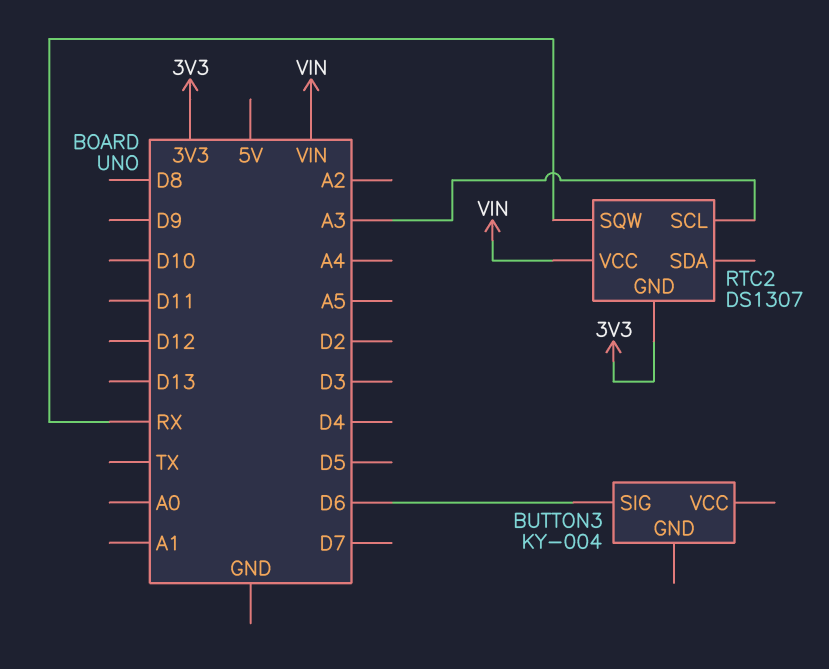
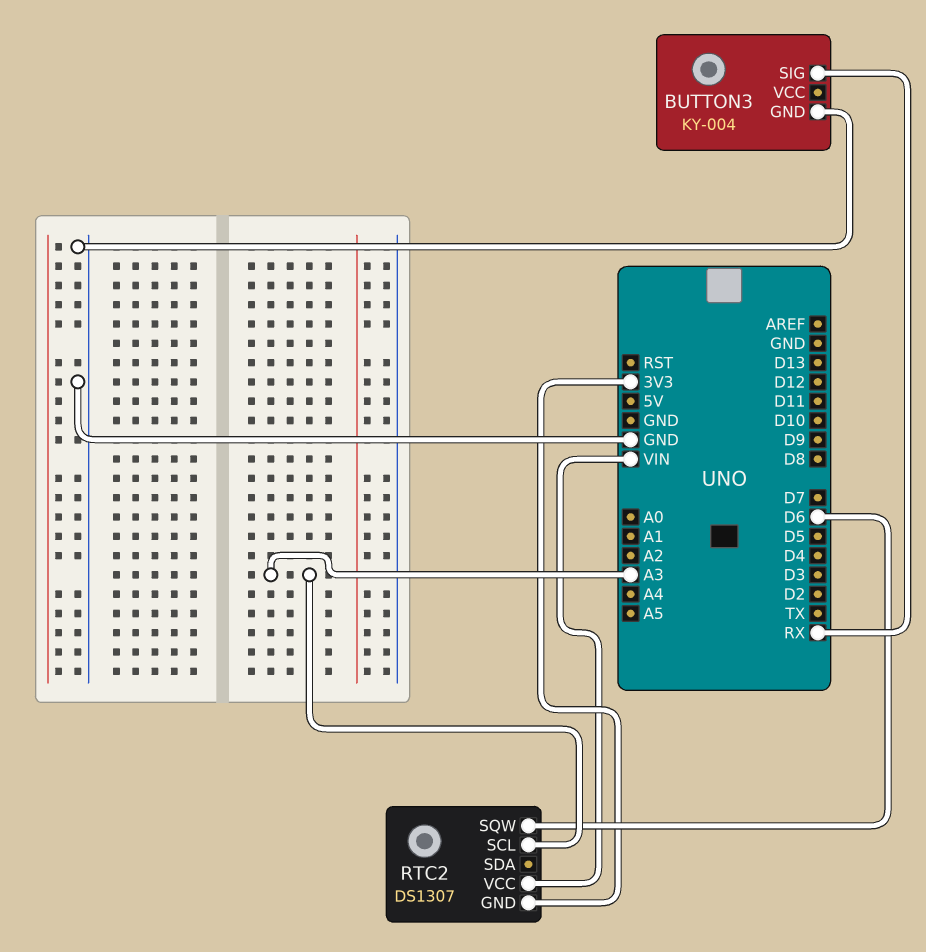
BUTTON3 pin GND: none -> GND
BUTTON3 pin SIG: D6 -> RX
RTC2 pin SQW: RX -> D6

